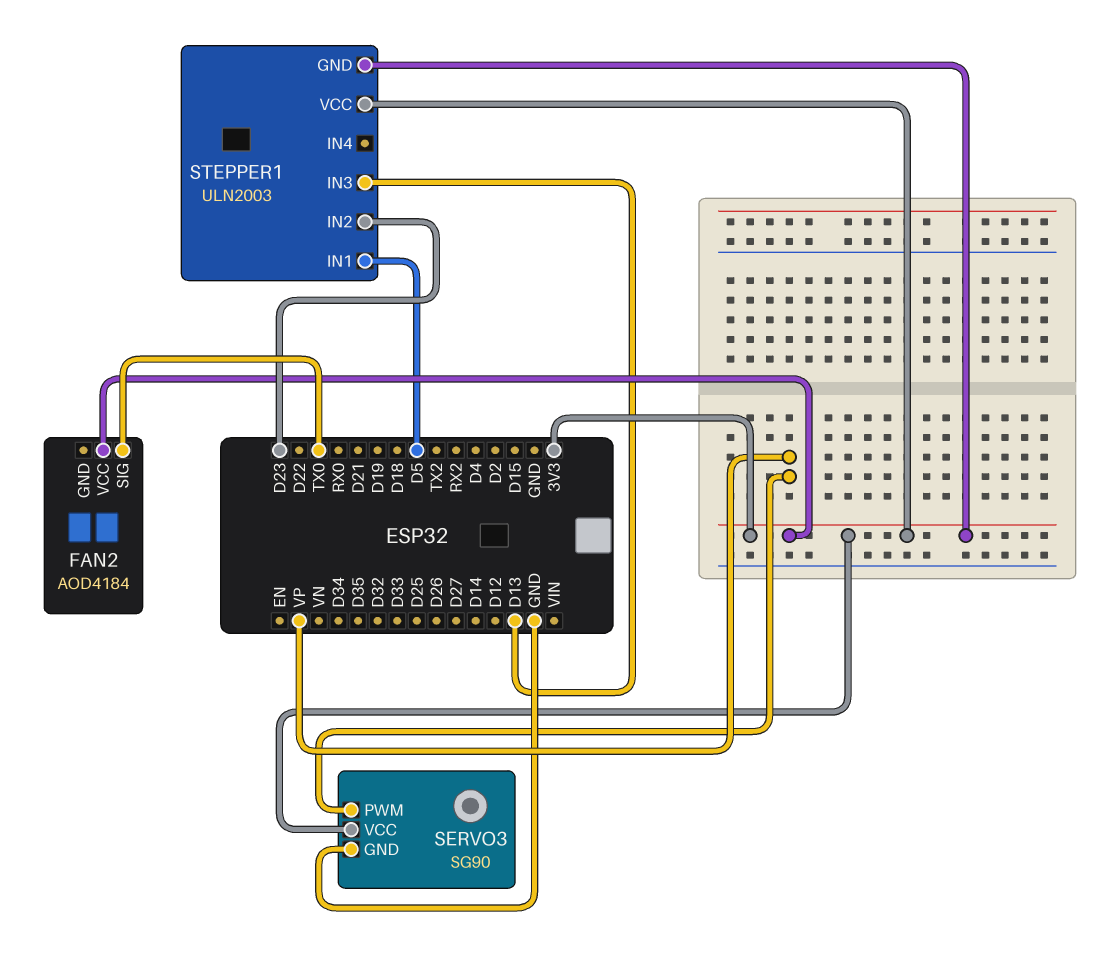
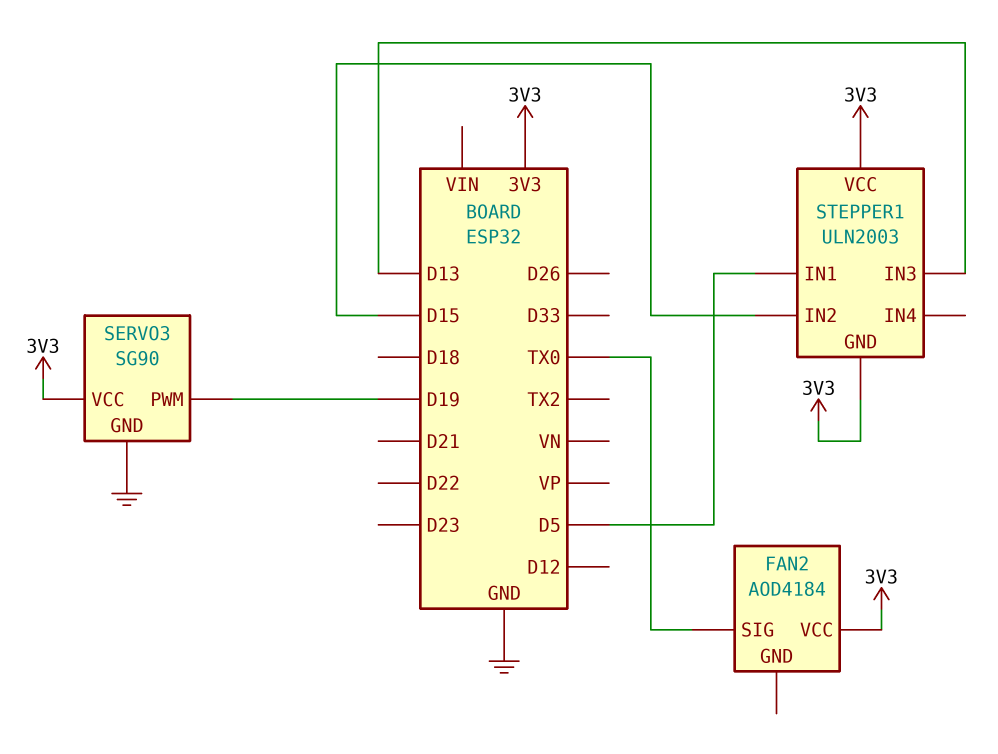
SERVO3 pin PWM: VP -> D19
STEPPER1 pin IN2: D23 -> D15

